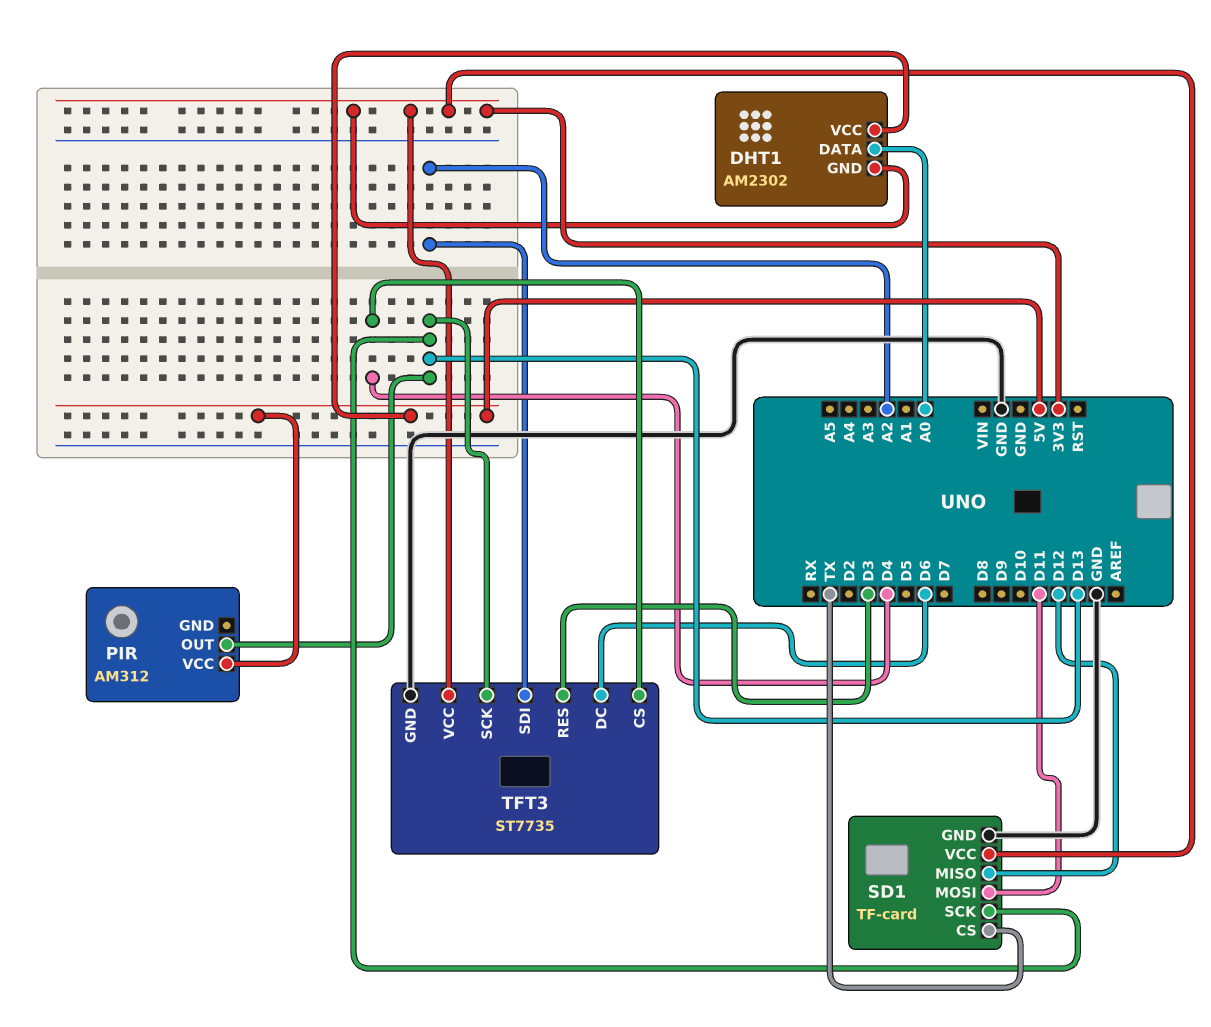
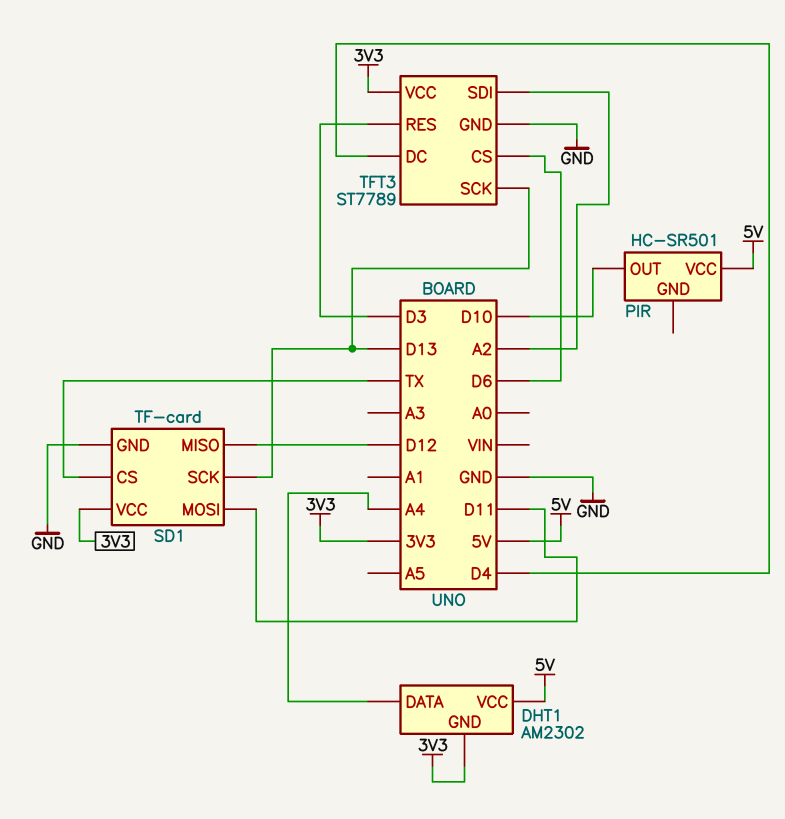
DHT1 pin DATA: A0 -> A4
PIR: AM312 -> HC-SR501
PIR pin OUT: D13 -> D10
TFT3: ST7735 -> ST7789
TFT3 pin CS: D4 -> D6
TFT3 pin DC: D6 -> D4

